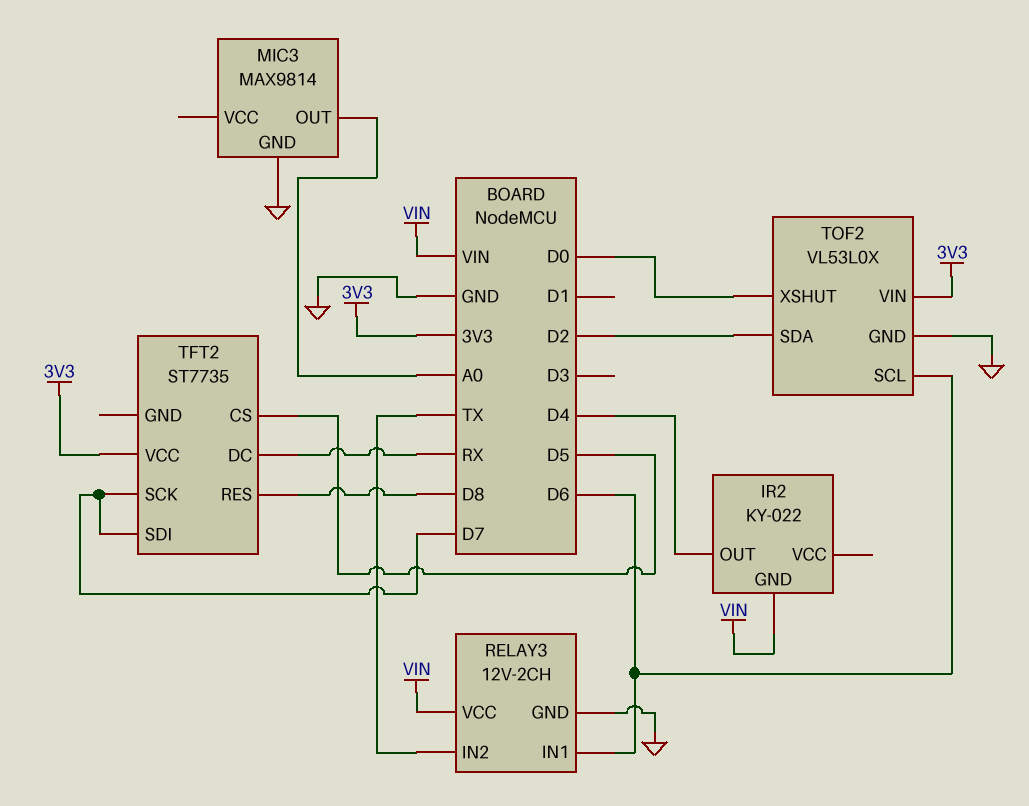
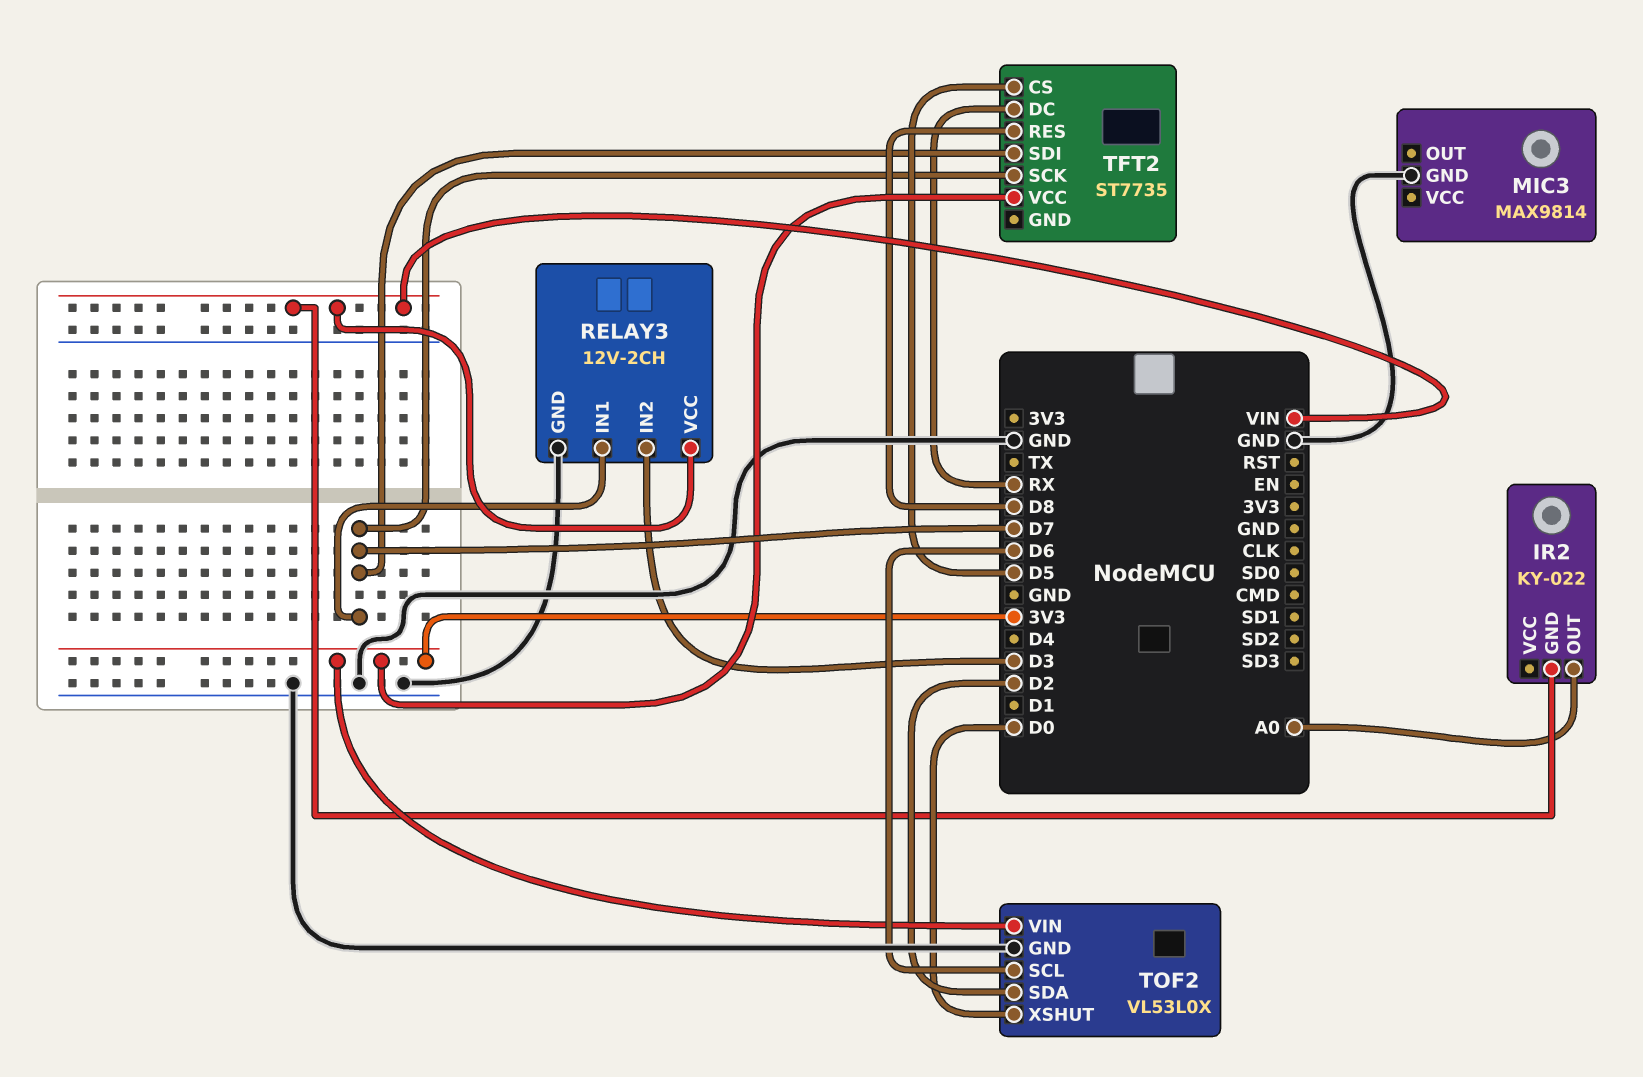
IR2 pin OUT: D4 -> A0
MIC3 pin OUT: A0 -> none
RELAY3 pin IN1: D6 -> D7
RELAY3 pin IN2: TX -> D3

